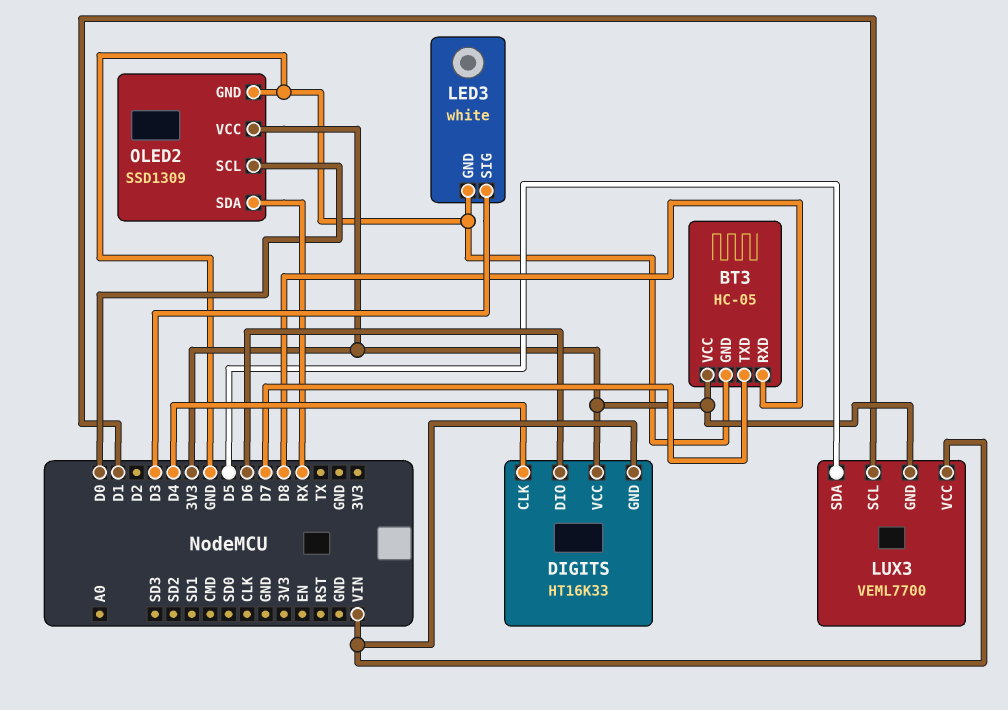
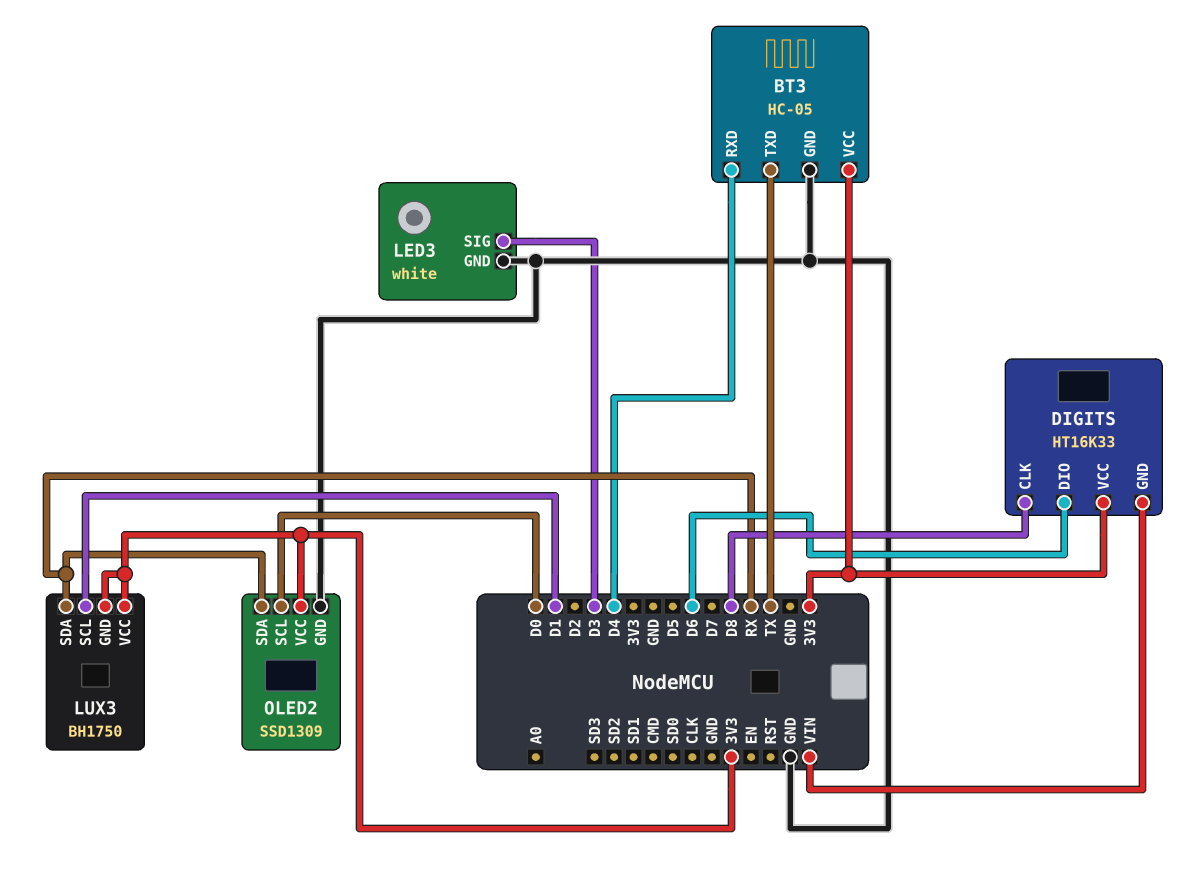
BT3 pin RXD: D8 -> D4
BT3 pin TXD: D7 -> TX
DIGITS pin CLK: D4 -> D8
LUX3: VEML7700 -> BH1750
LUX3 pin SDA: D5 -> RX
LUX3 pin VCC: VIN -> 3V3

